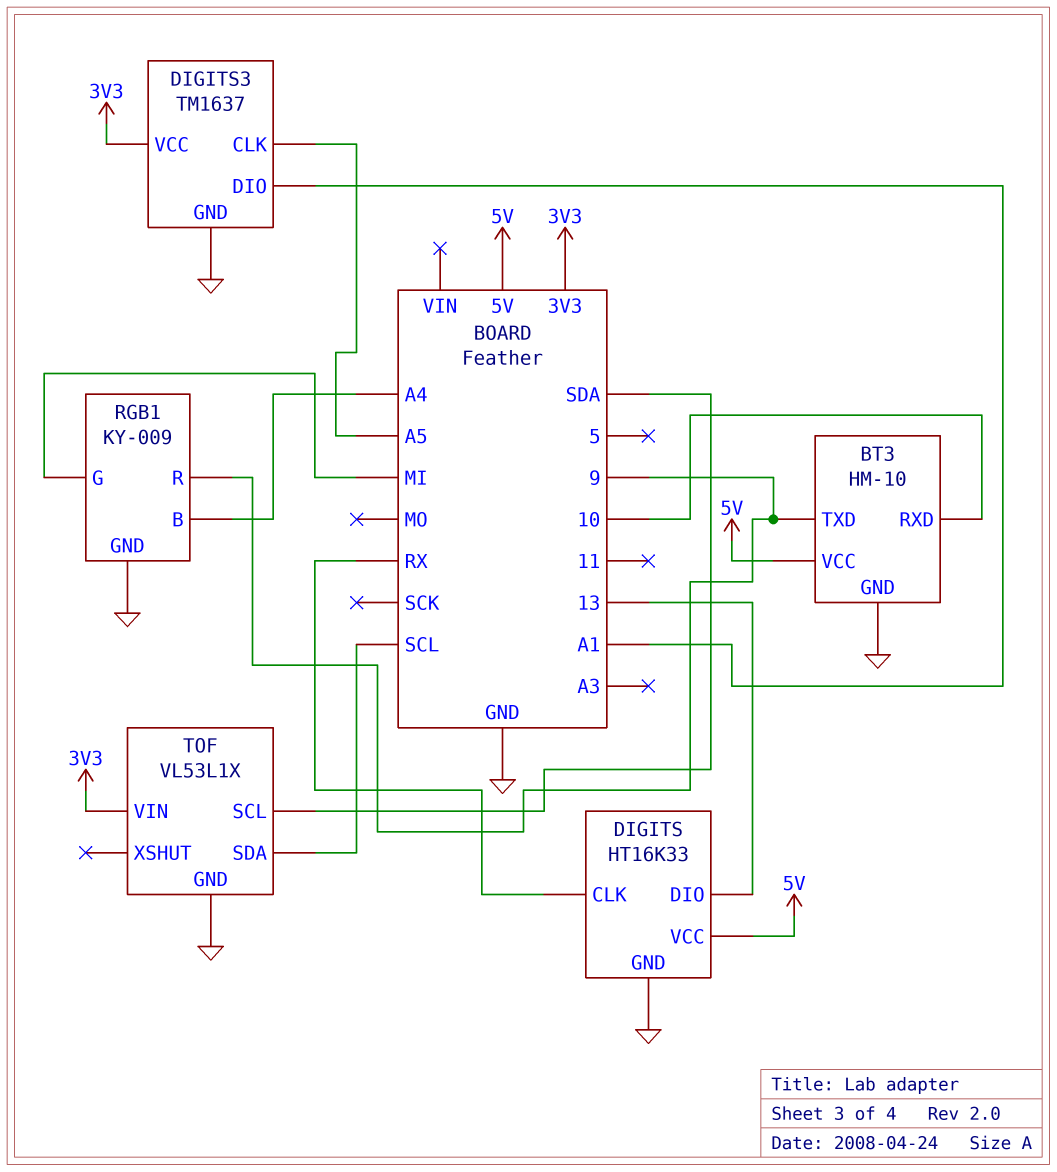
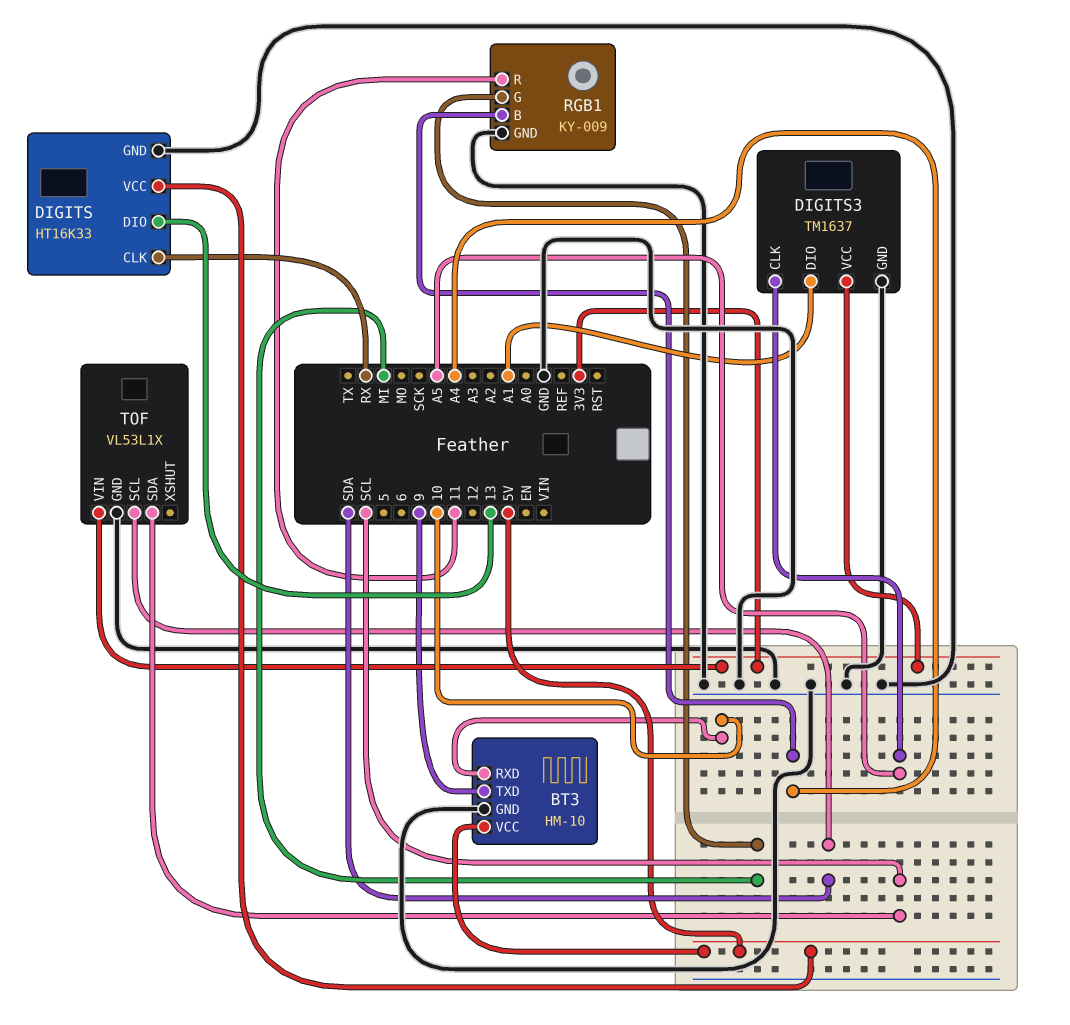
RGB1 pin R: 9 -> 11

